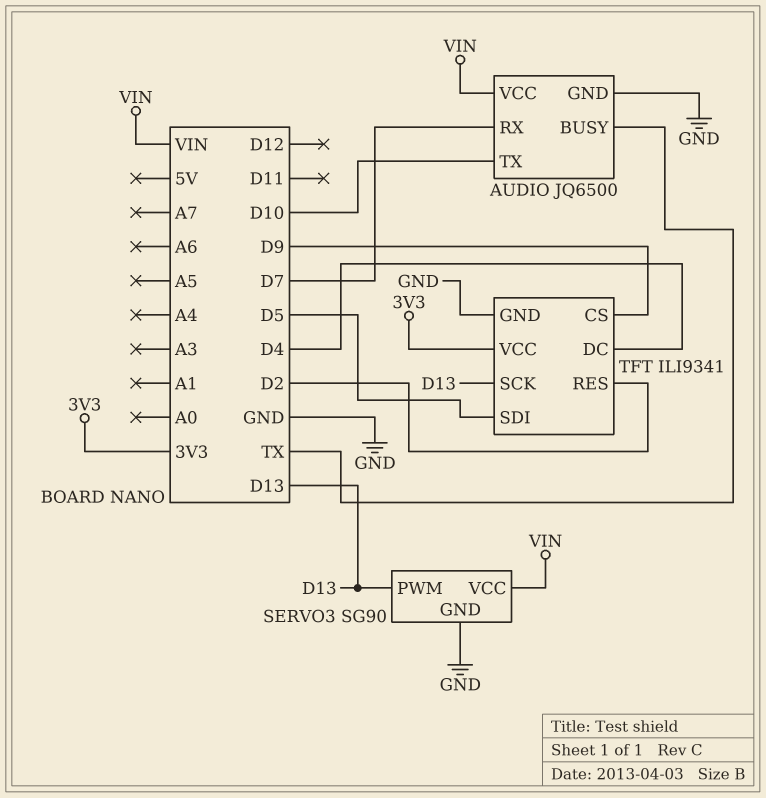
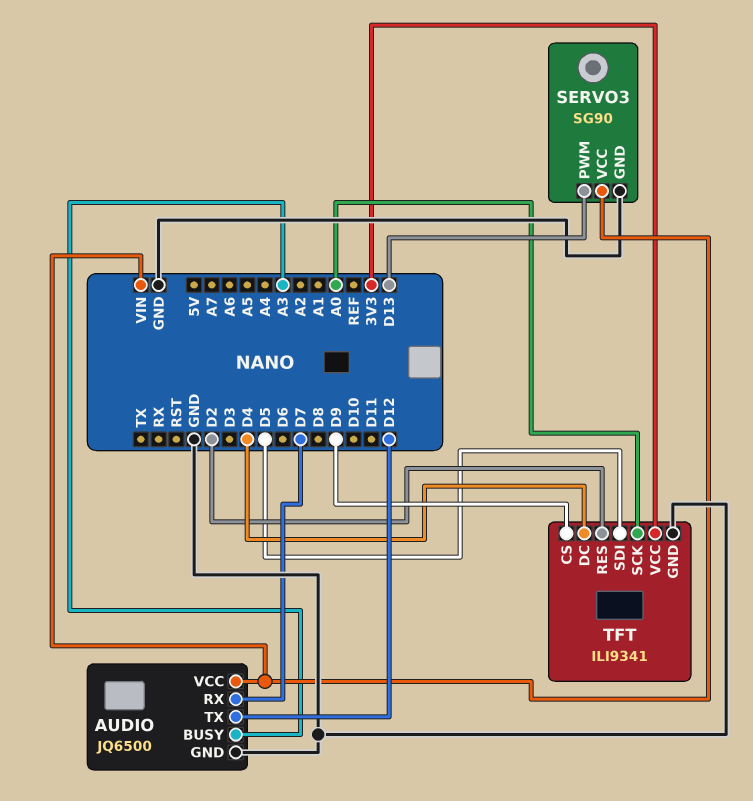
AUDIO pin BUSY: TX -> A3
AUDIO pin TX: D10 -> D12
TFT pin SCK: D13 -> A0

